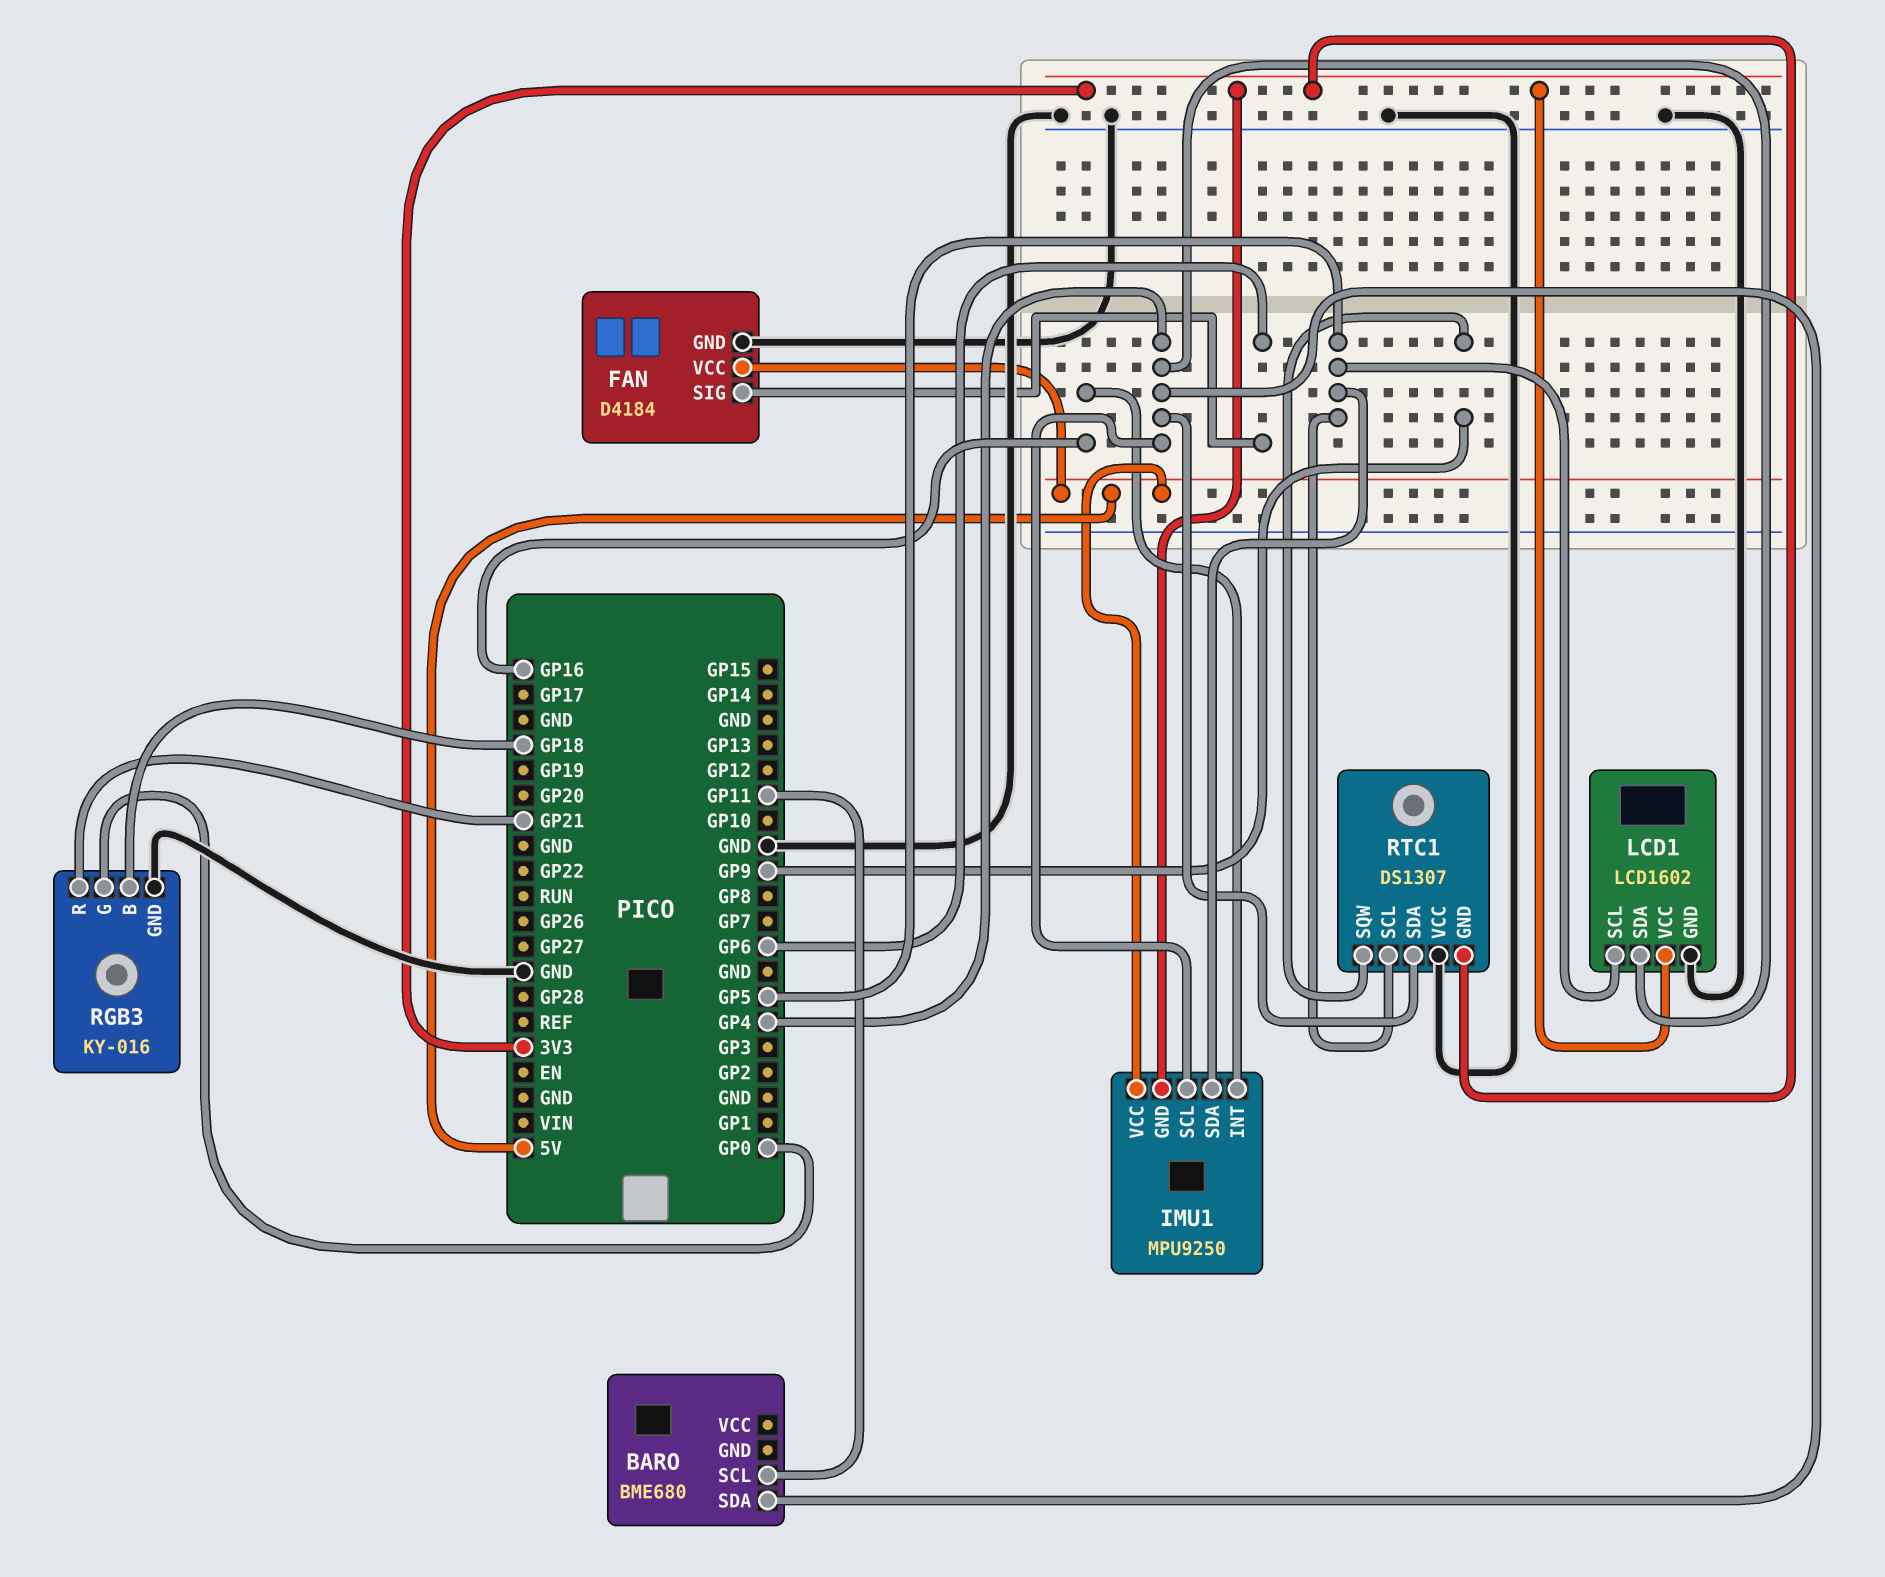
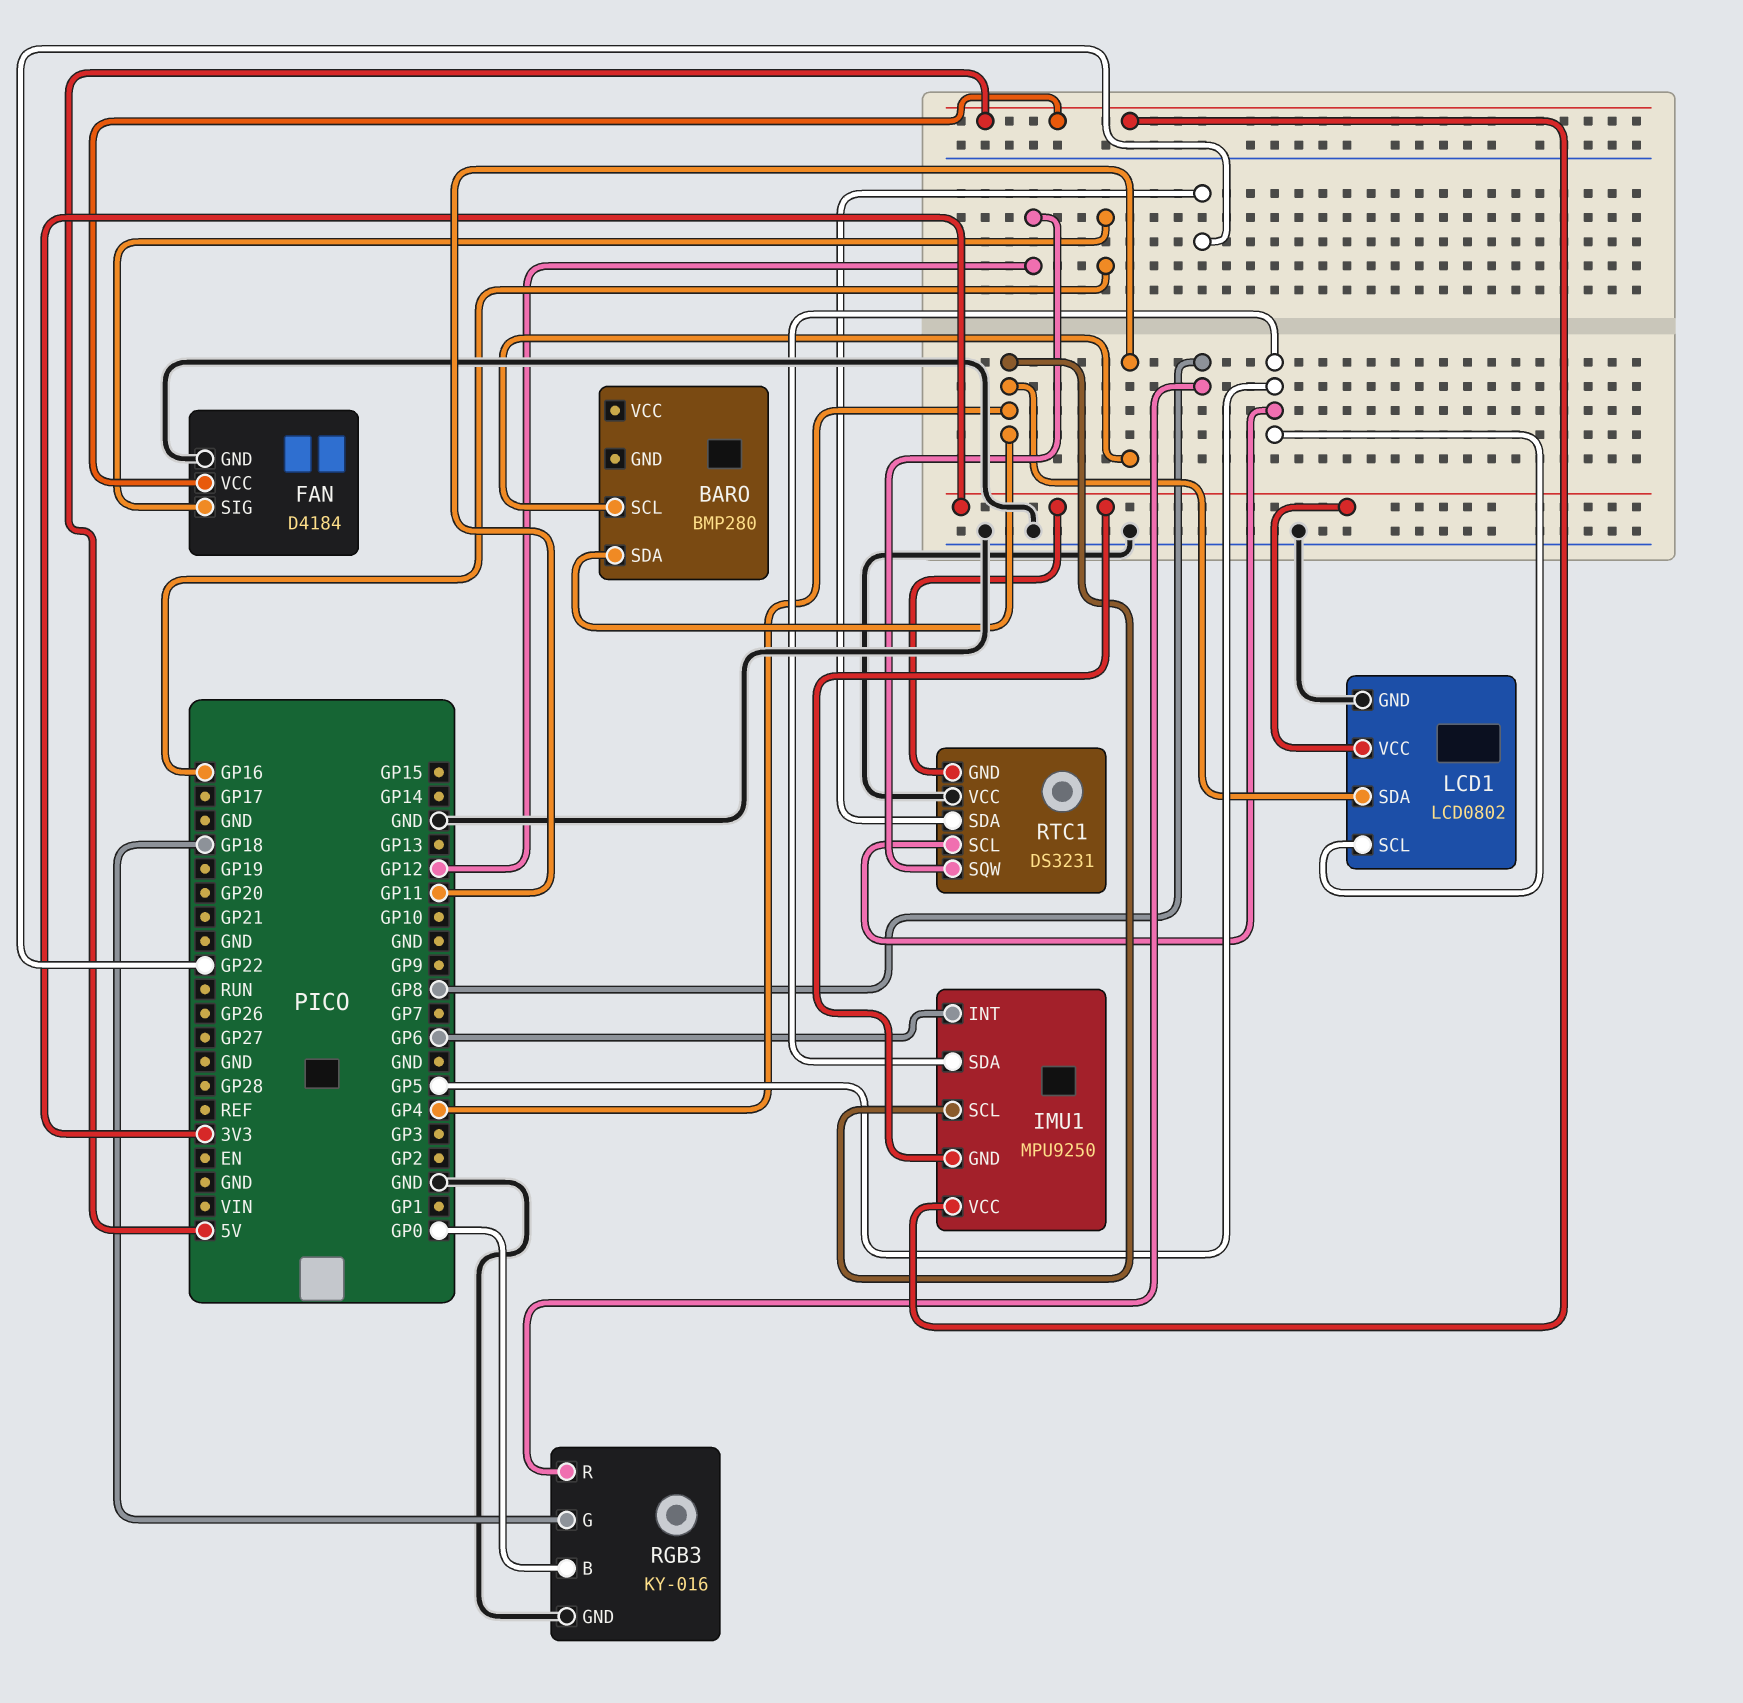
BARO: BME680 -> BMP280
FAN pin SIG: GP6 -> GP16
IMU1 pin INT: GP16 -> GP6
LCD1: LCD1602 -> LCD0802
RGB3 pin B: GP18 -> GP0
RGB3 pin G: GP0 -> GP18
RGB3 pin R: GP21 -> GP8
RTC1: DS1307 -> DS3231
RTC1 pin SDA: GP4 -> GP22
RTC1 pin SQW: GP9 -> GP12

